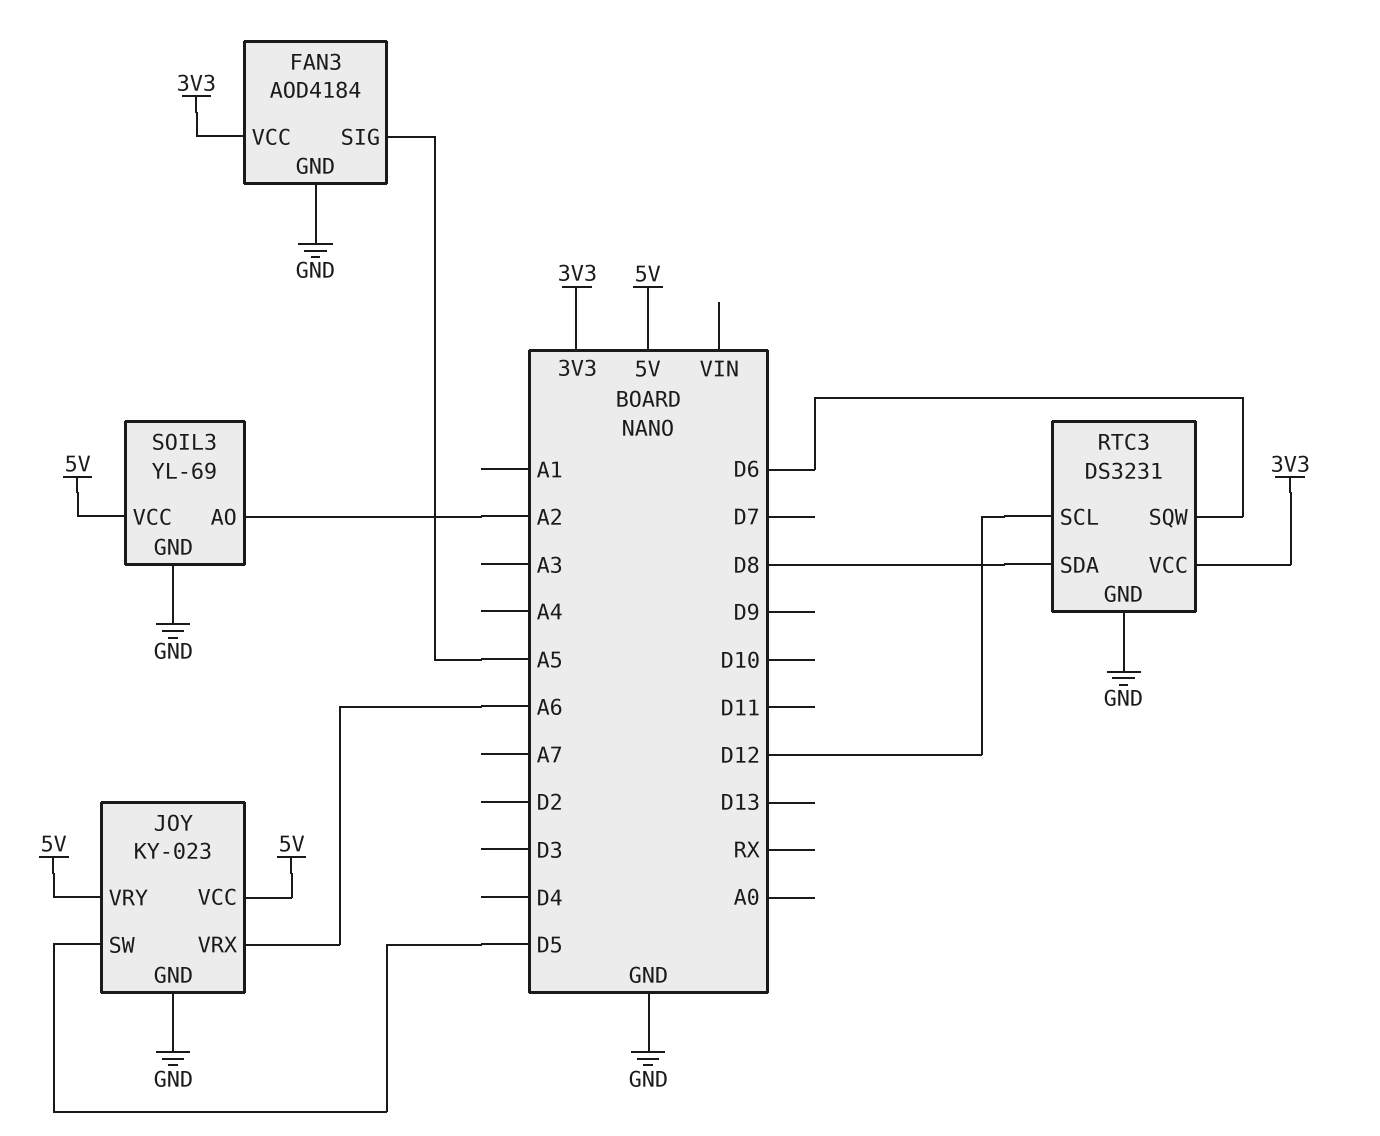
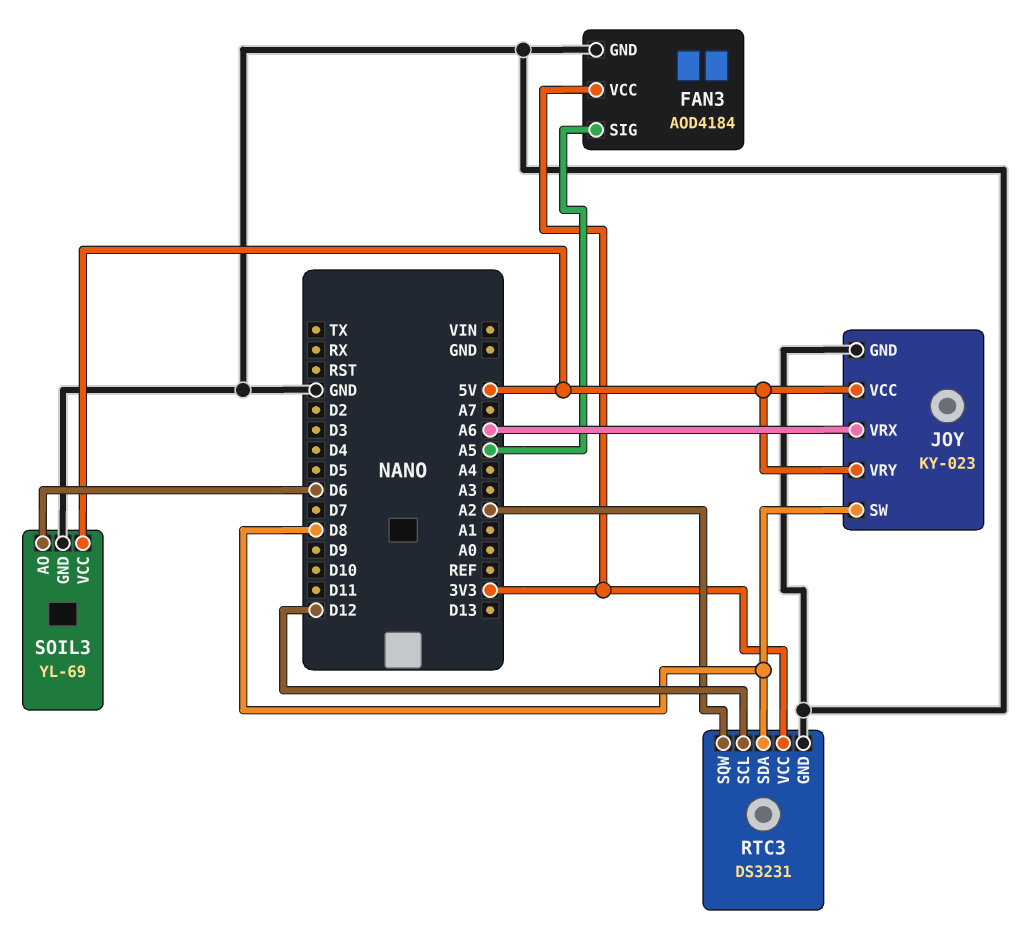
JOY pin SW: D5 -> D8
RTC3 pin SQW: D6 -> A2
SOIL3 pin AO: A2 -> D6

